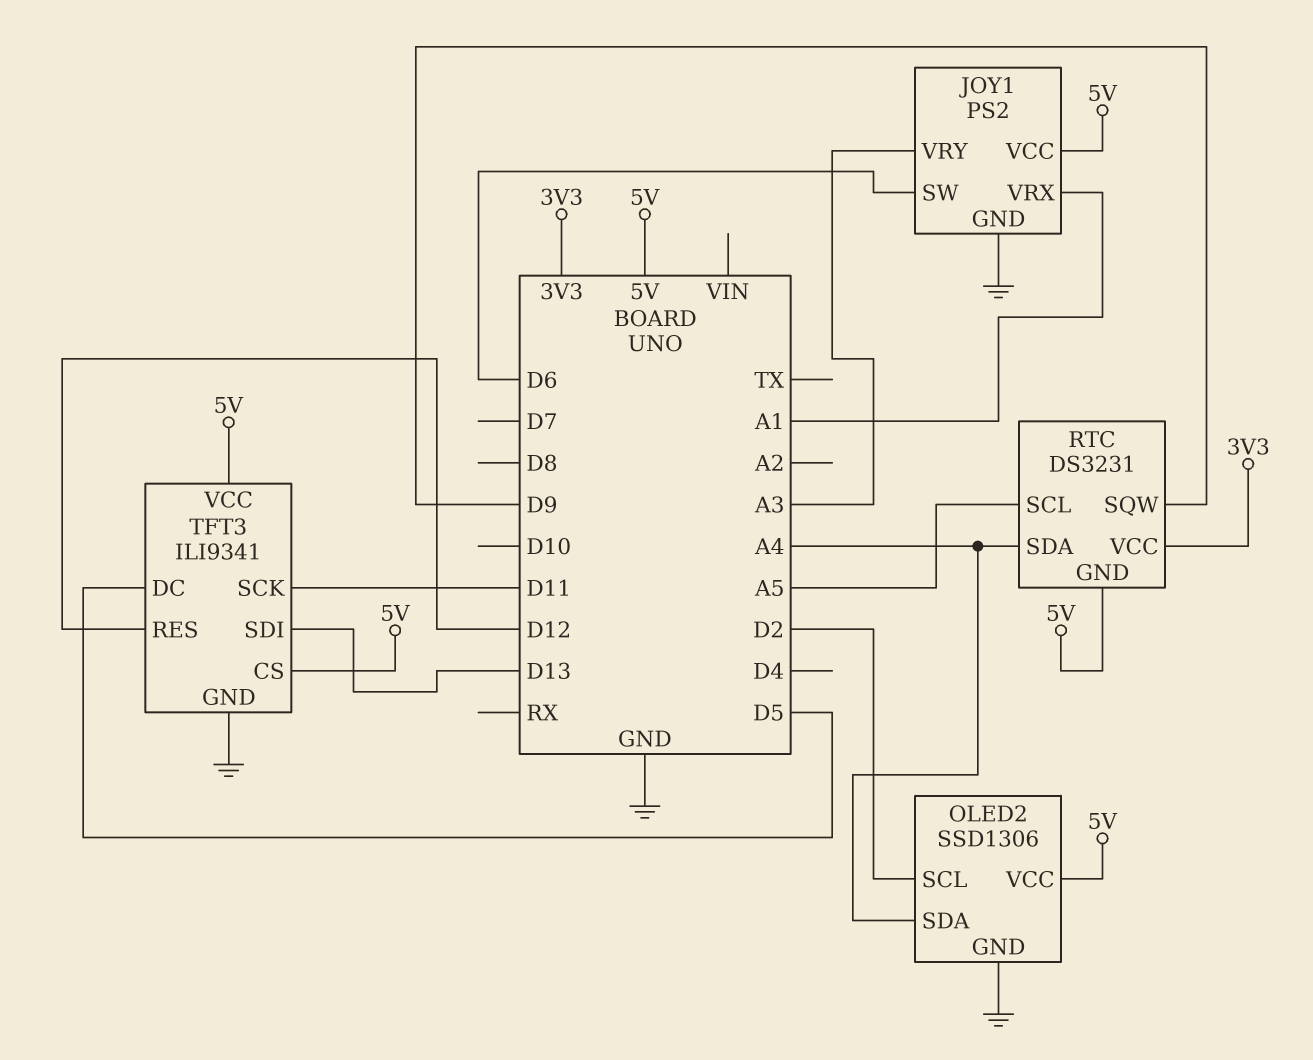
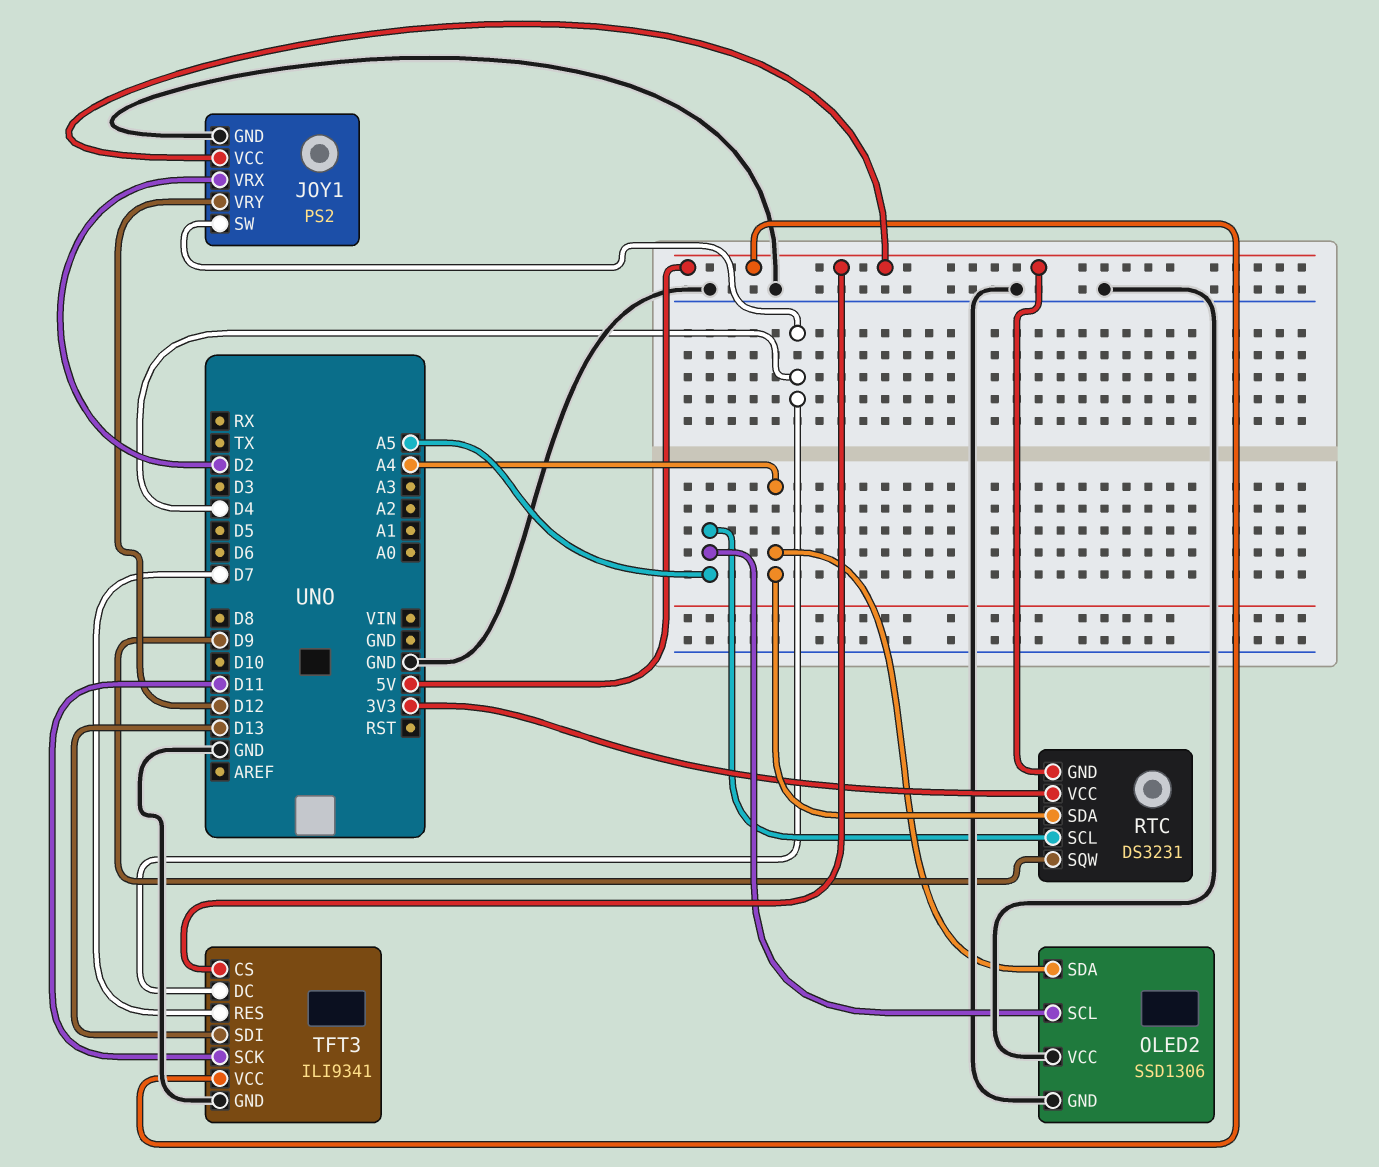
JOY1 pin SW: D6 -> D4
JOY1 pin VRX: A1 -> D2
JOY1 pin VRY: A3 -> D12
OLED2 pin SCL: D2 -> A5
OLED2 pin VCC: 5V -> GND
TFT3 pin DC: D5 -> D4
TFT3 pin RES: D12 -> D7

